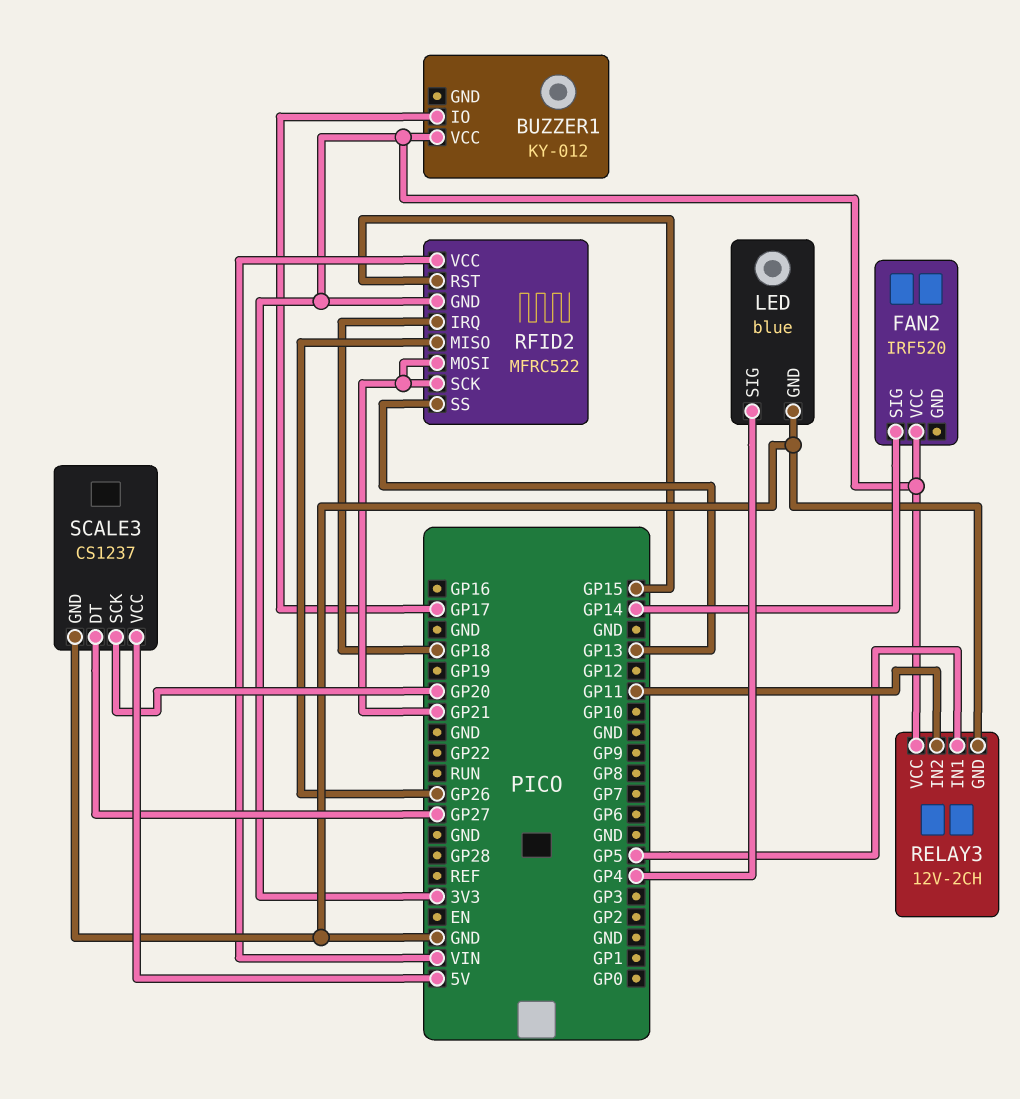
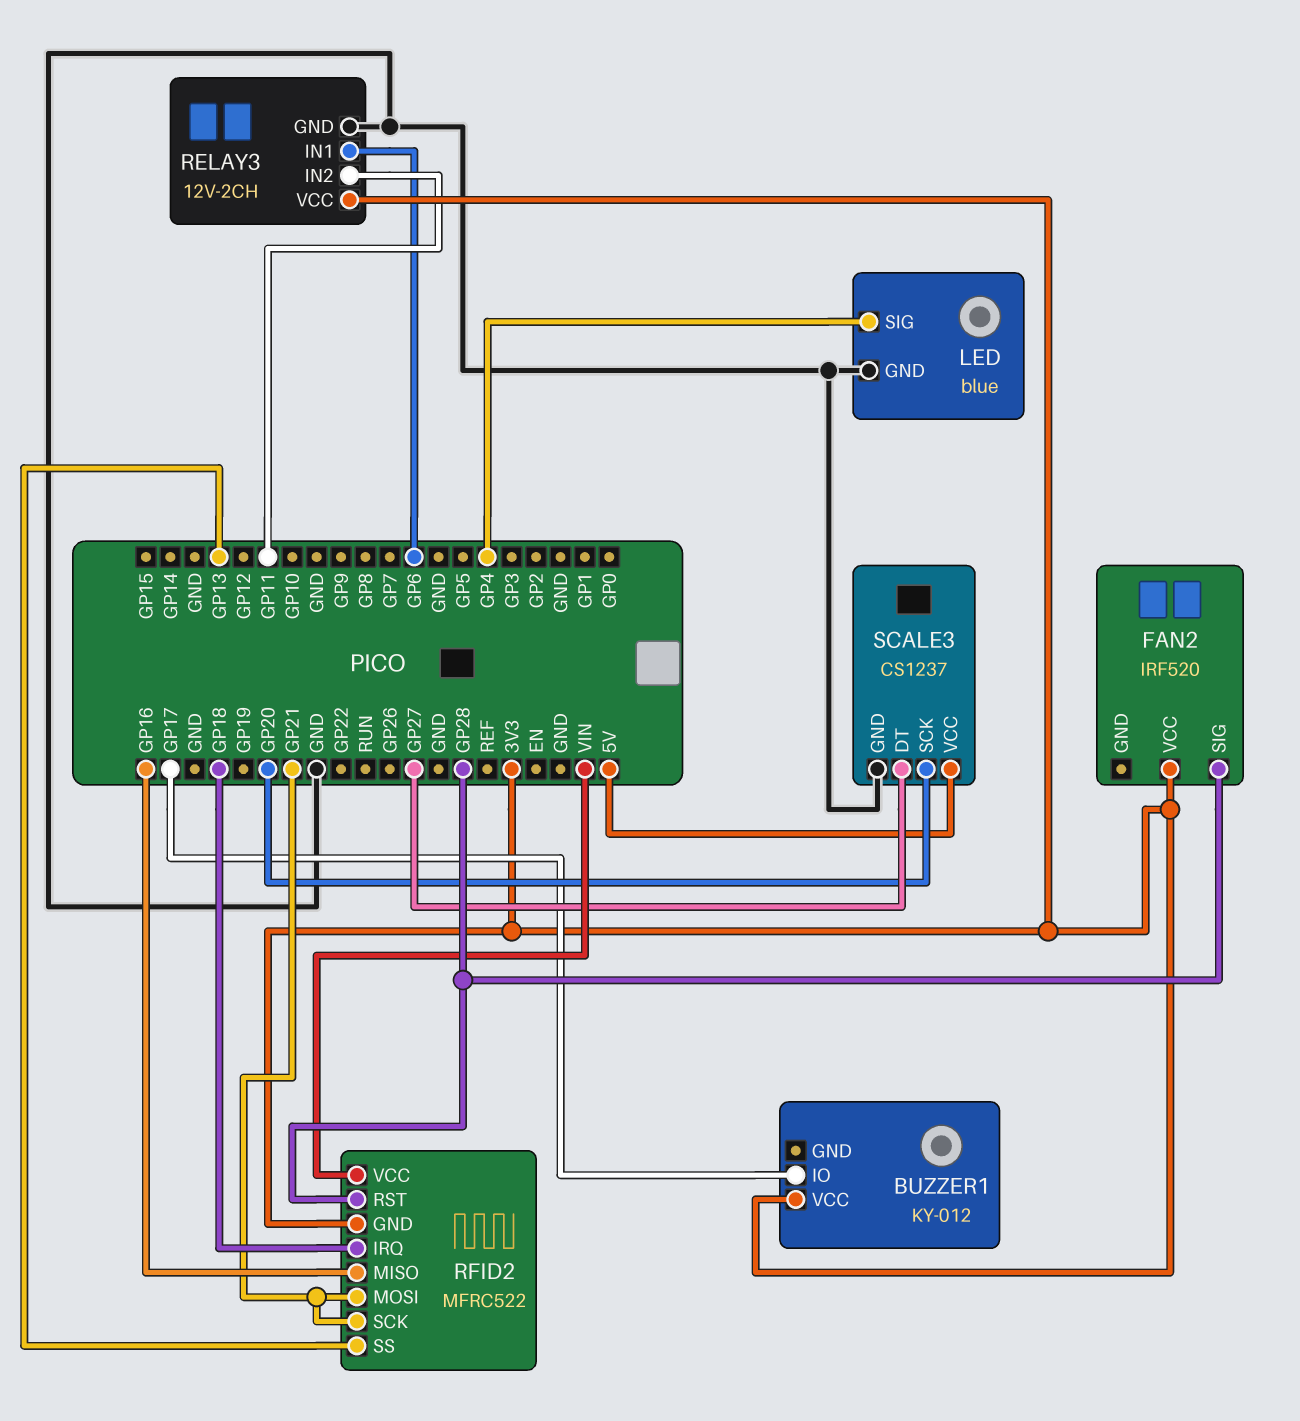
FAN2 pin SIG: GP14 -> GP28
RELAY3 pin IN1: GP5 -> GP6
RFID2 pin MISO: GP26 -> GP16
RFID2 pin RST: GP15 -> GP28

